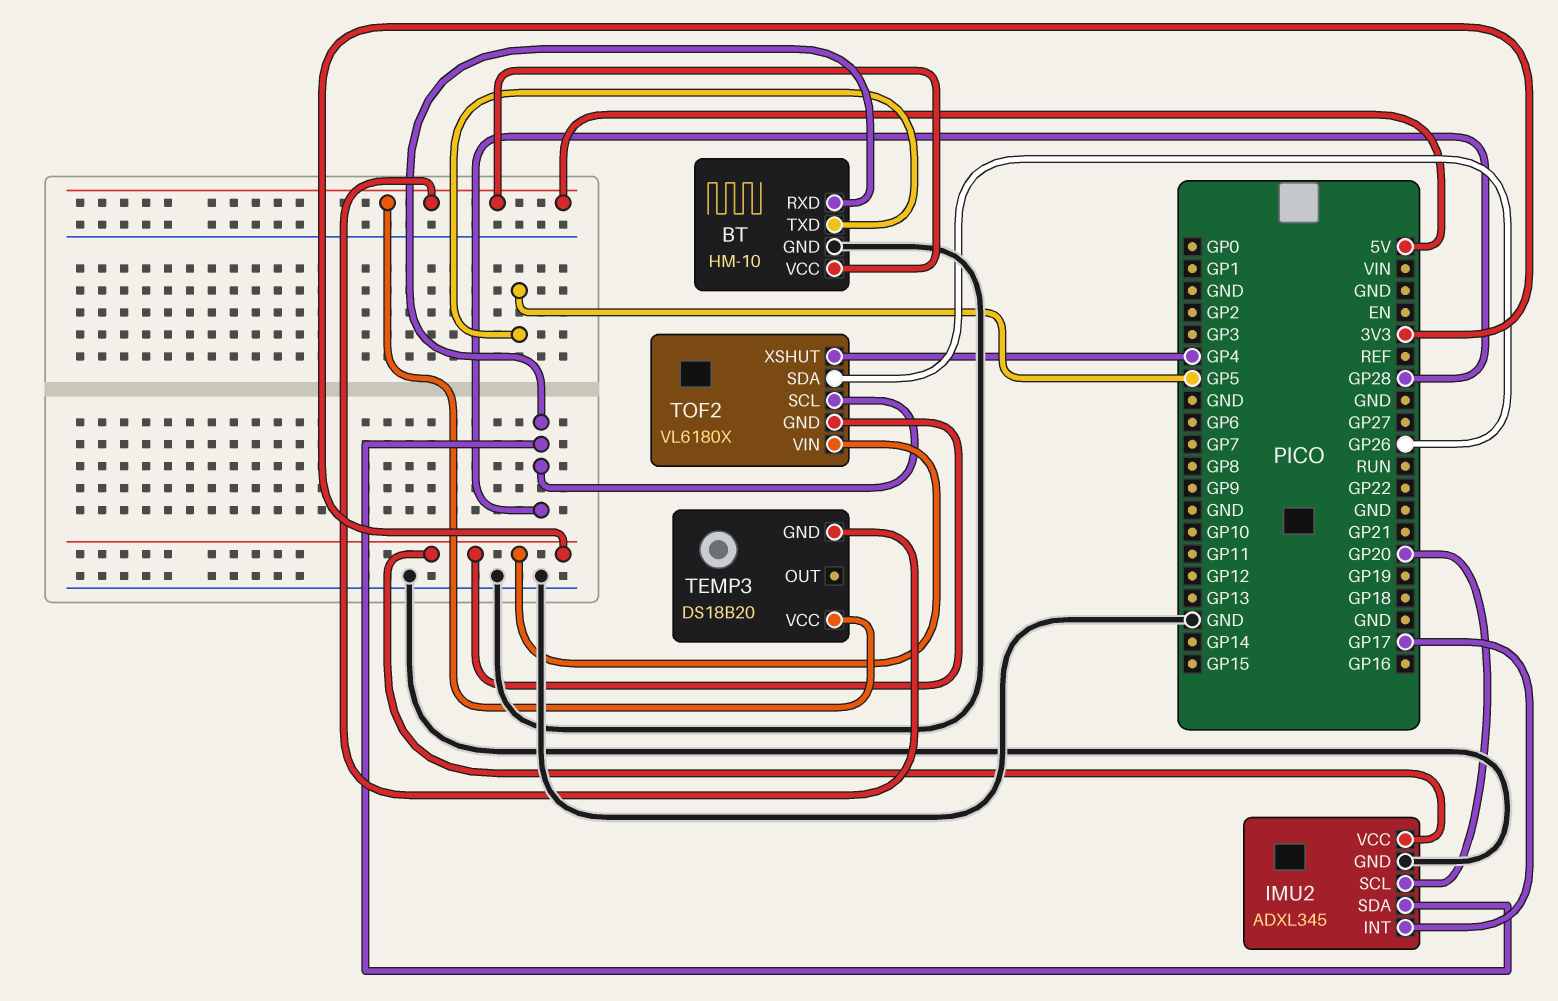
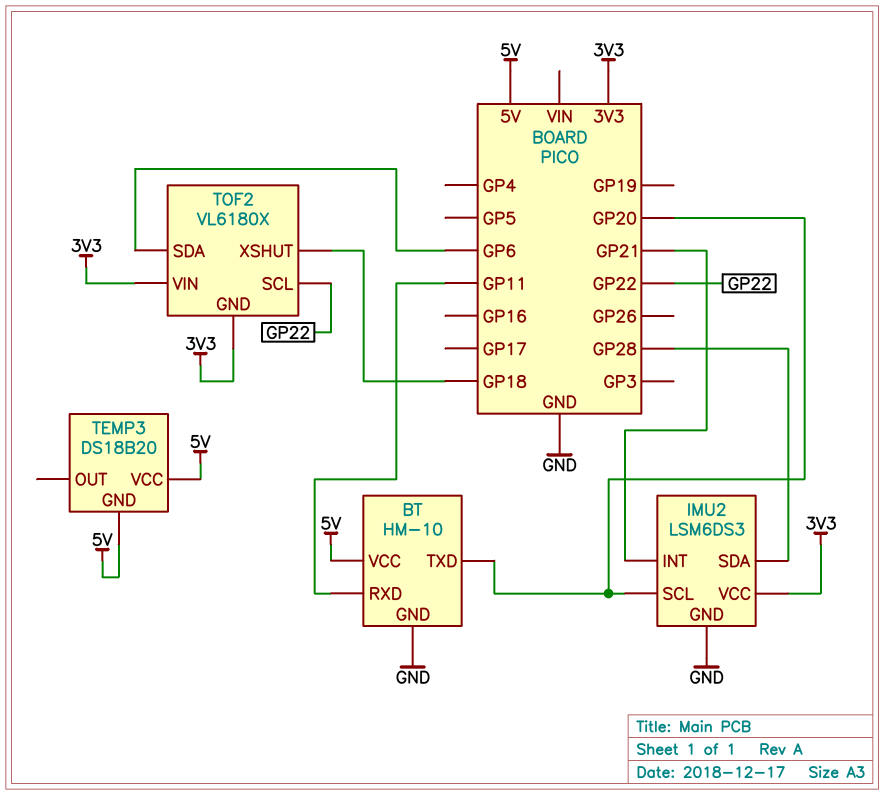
BT pin RXD: GP28 -> GP11
BT pin TXD: GP5 -> GP20
IMU2: ADXL345 -> LSM6DS3
IMU2 pin INT: GP17 -> GP21
TOF2 pin SCL: GP28 -> GP22
TOF2 pin SDA: GP26 -> GP6
TOF2 pin XSHUT: GP4 -> GP18

